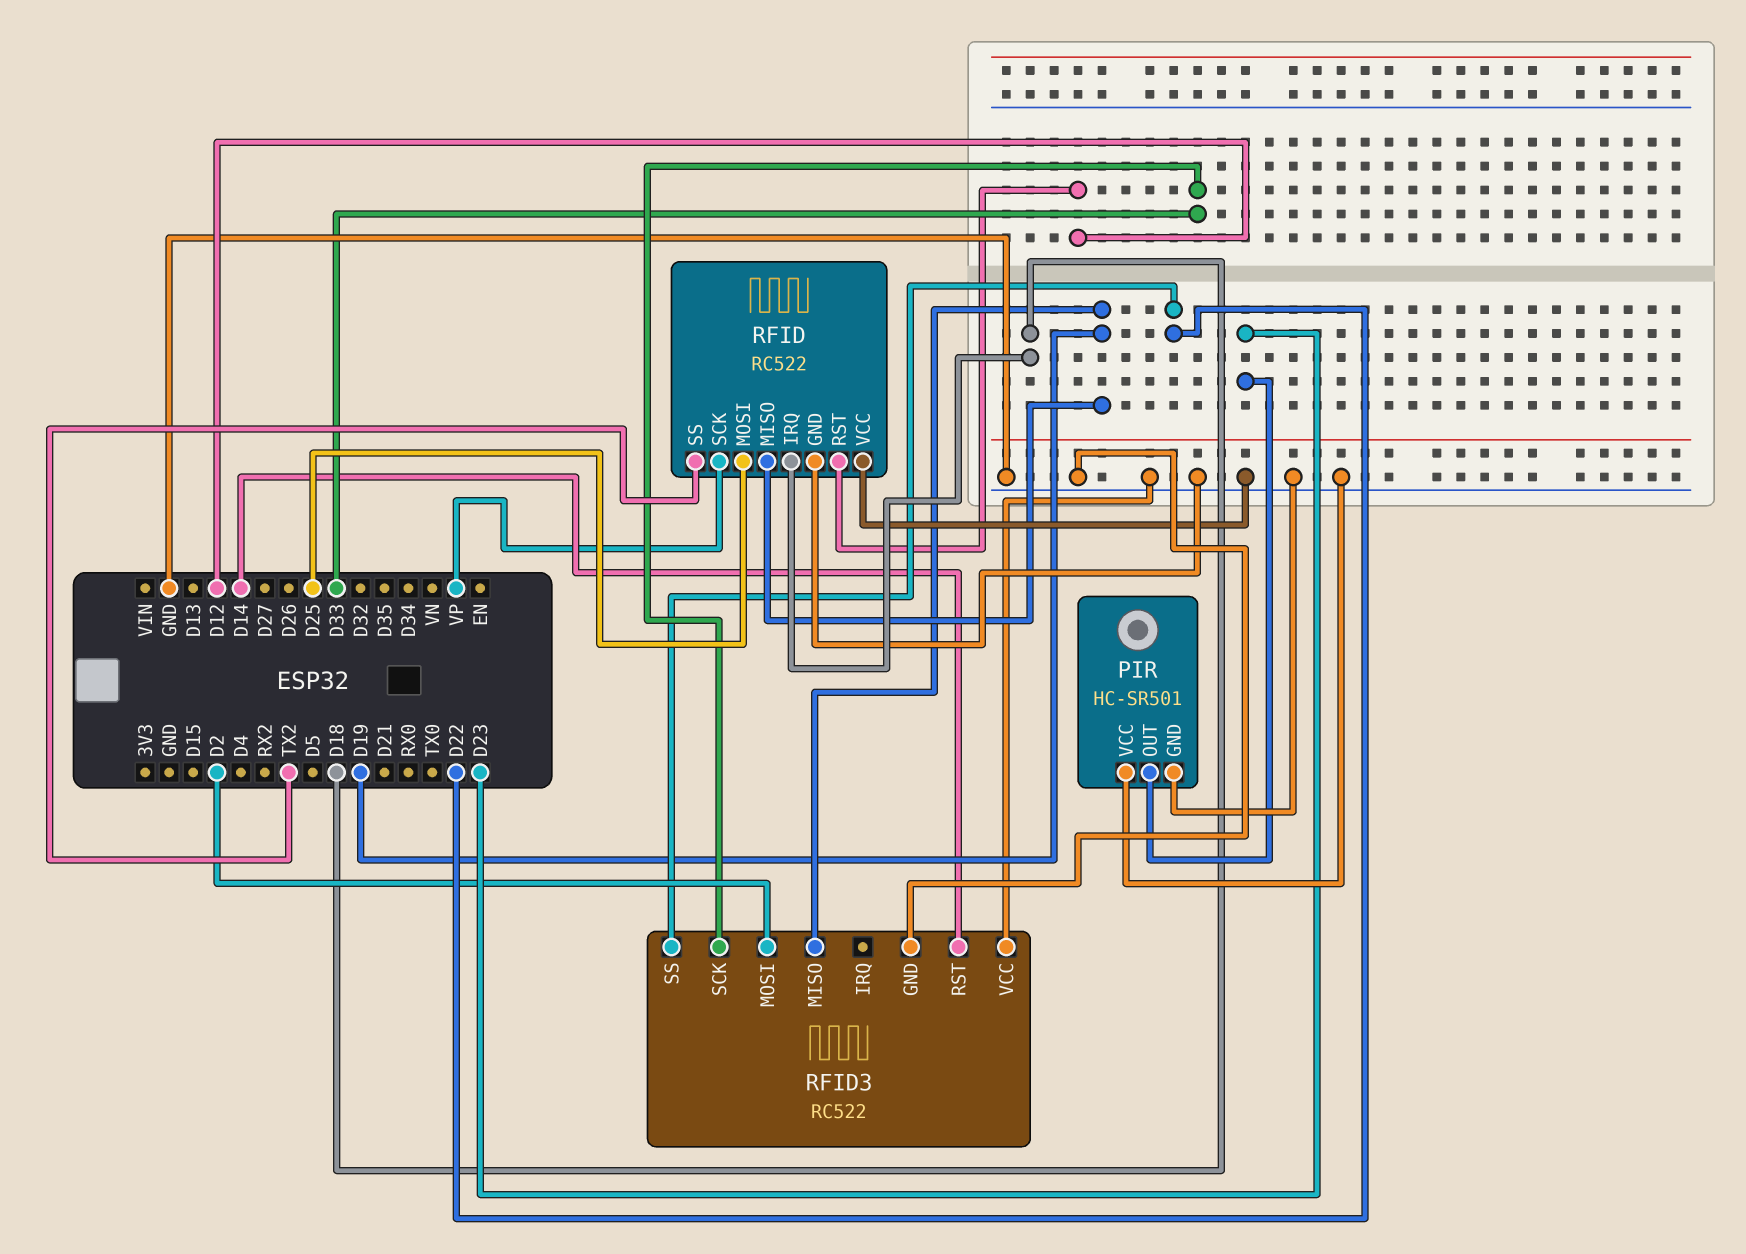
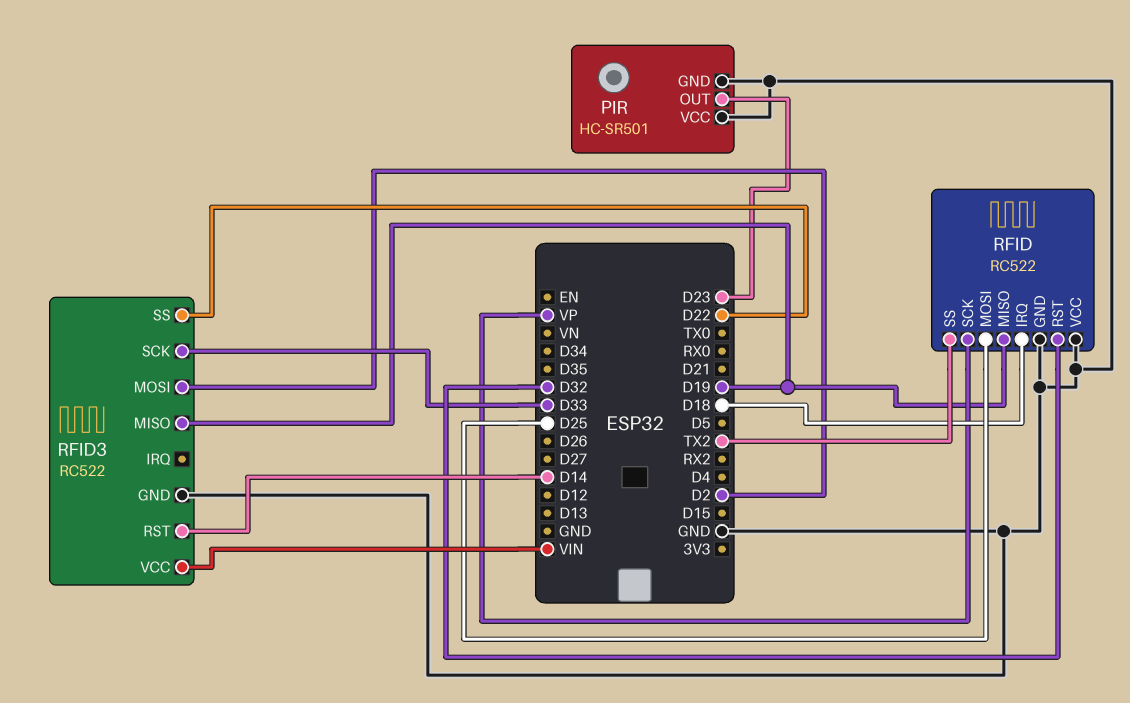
RFID pin RST: D12 -> D32
RFID3 pin VCC: GND -> VIN

